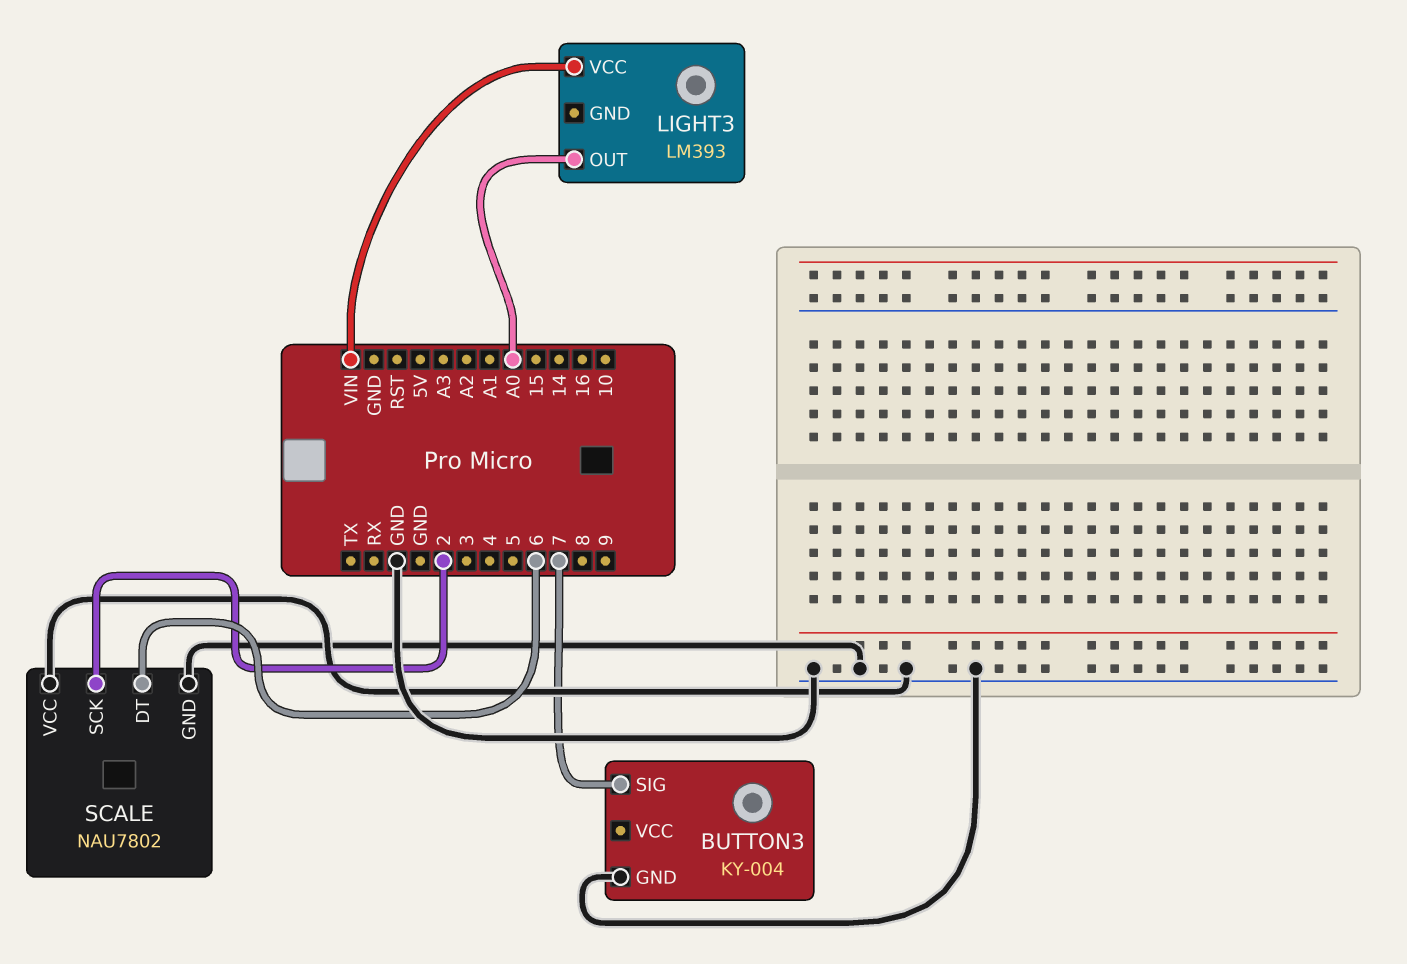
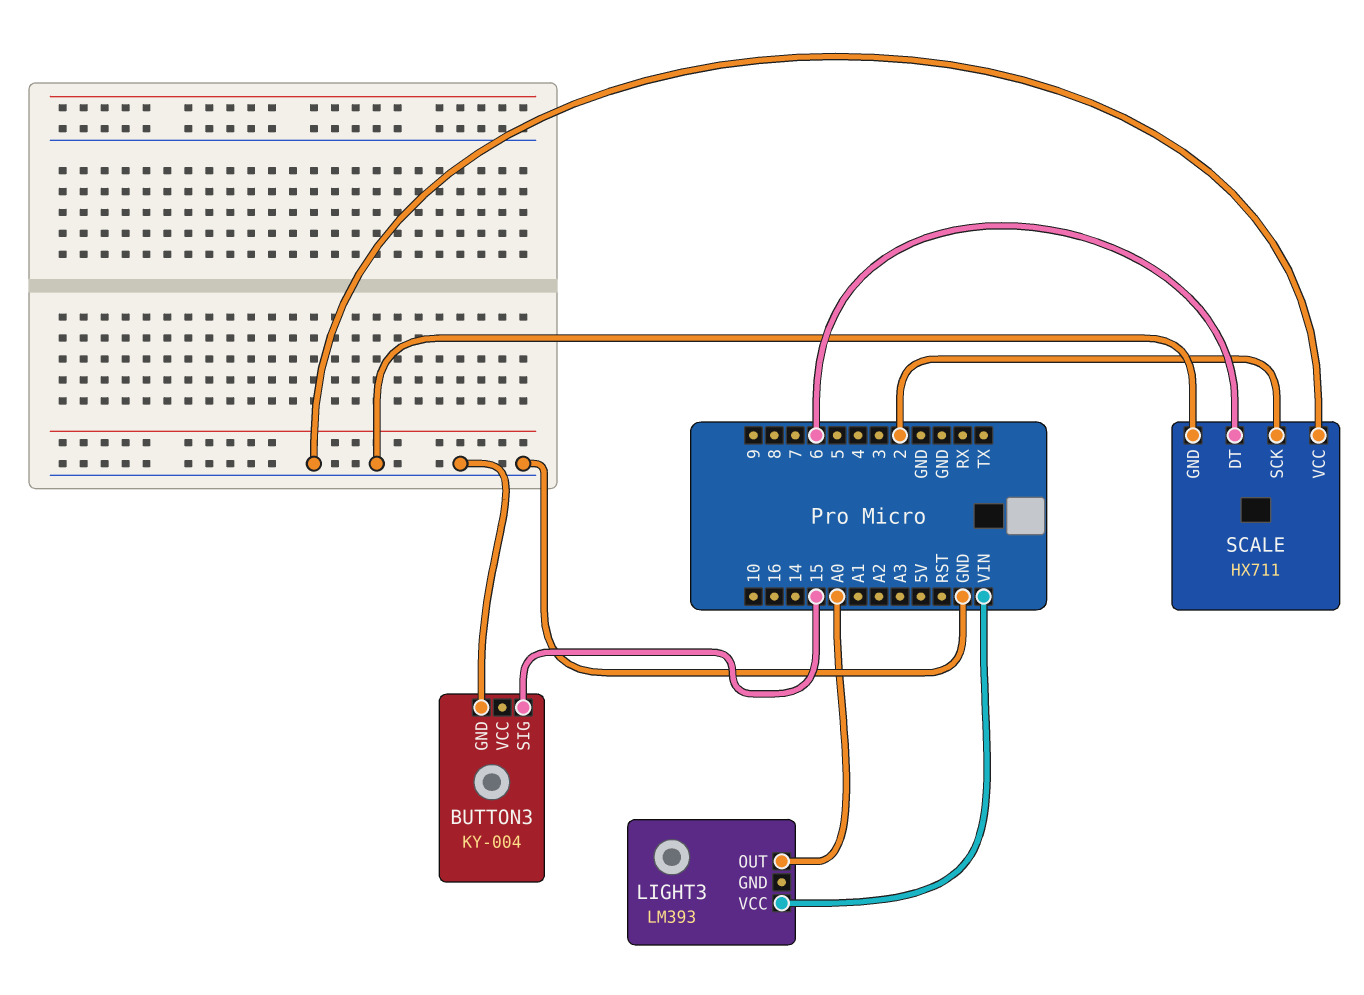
BUTTON3 pin SIG: 7 -> 15
SCALE: NAU7802 -> HX711

